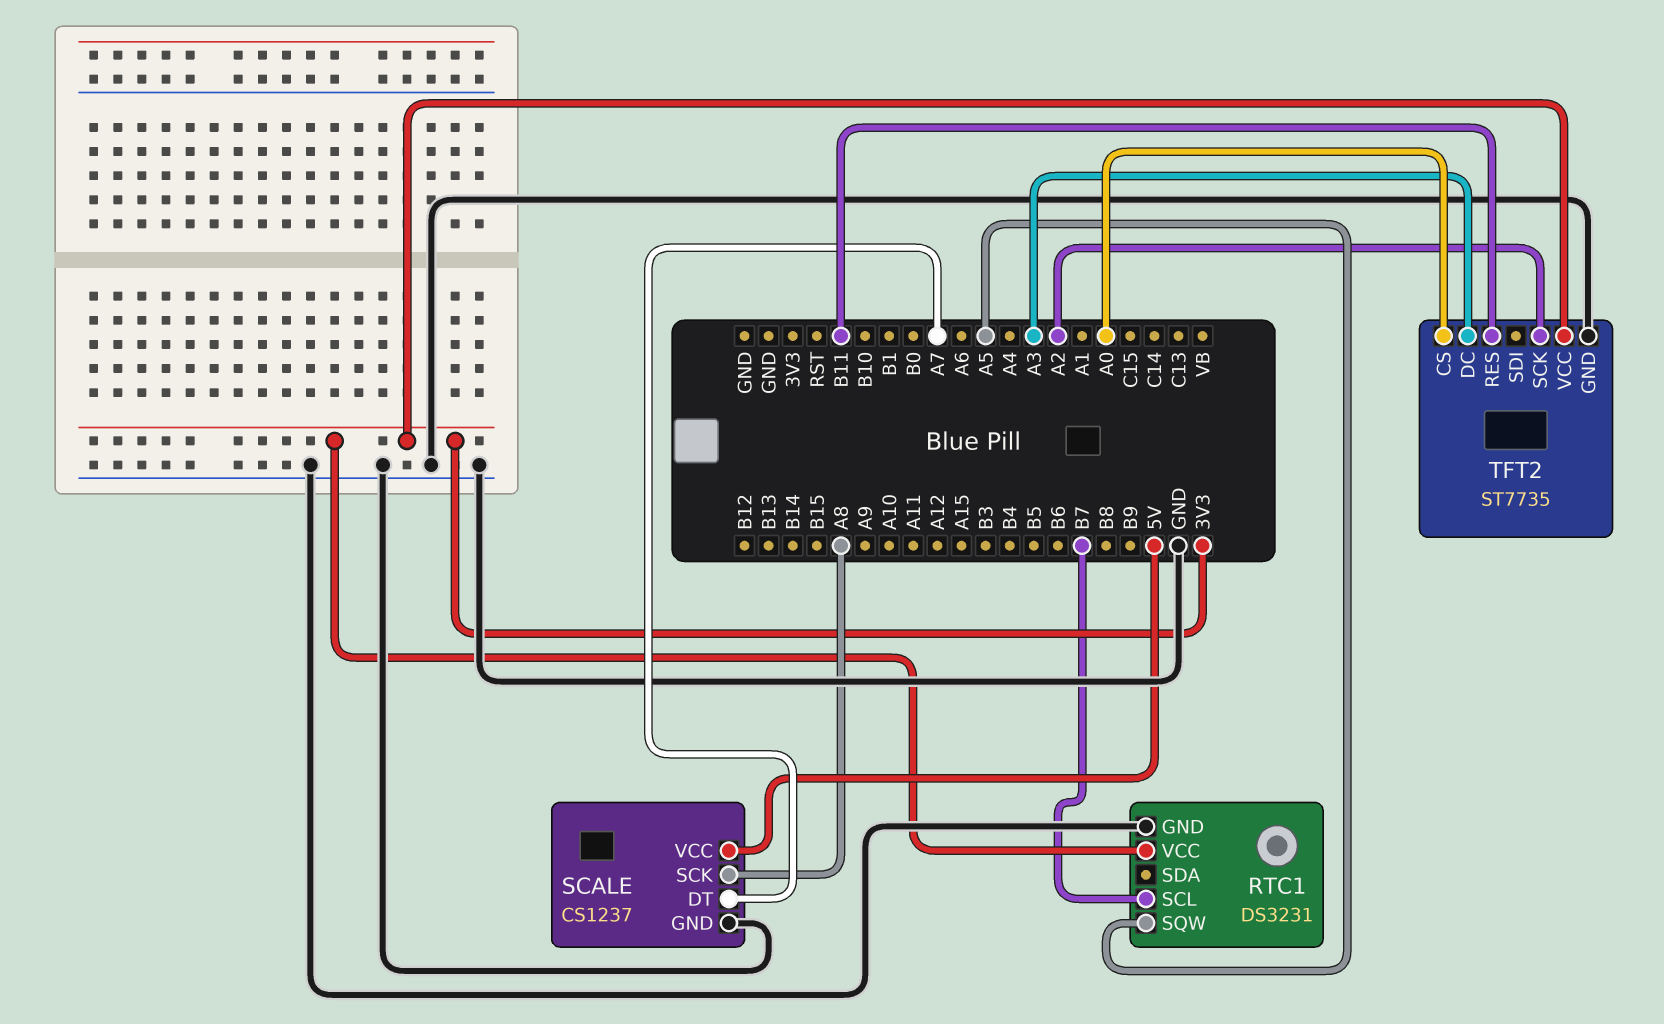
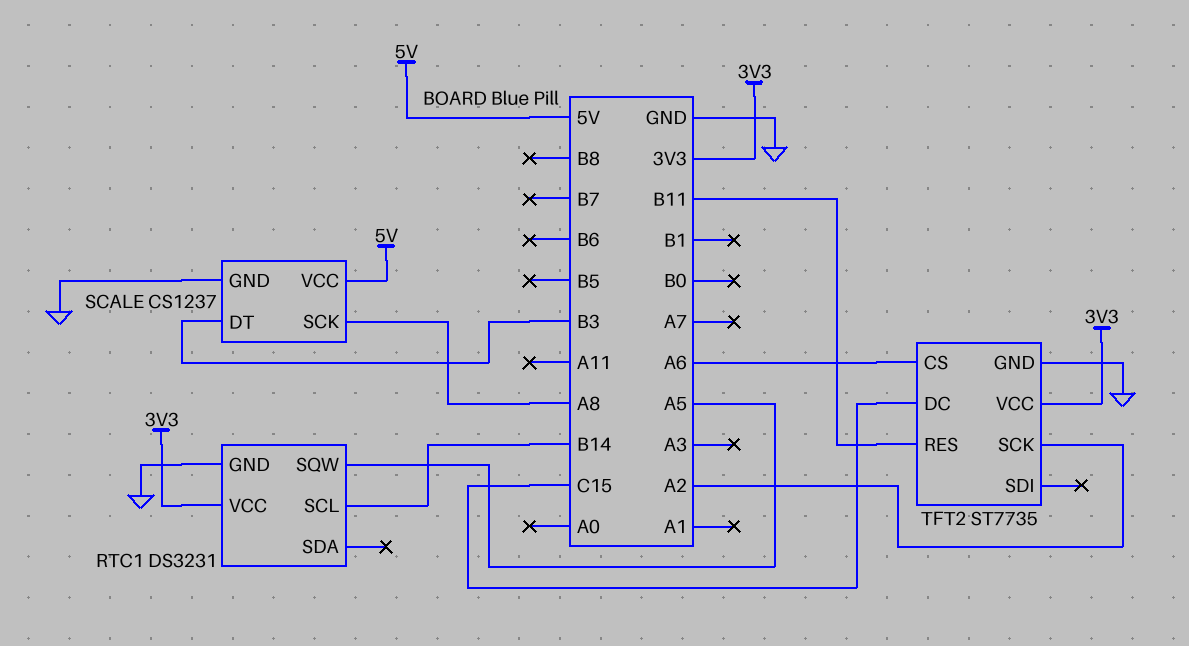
RTC1 pin SCL: B7 -> B14
SCALE pin DT: A7 -> B3
TFT2 pin CS: A0 -> A6
TFT2 pin DC: A3 -> C15

